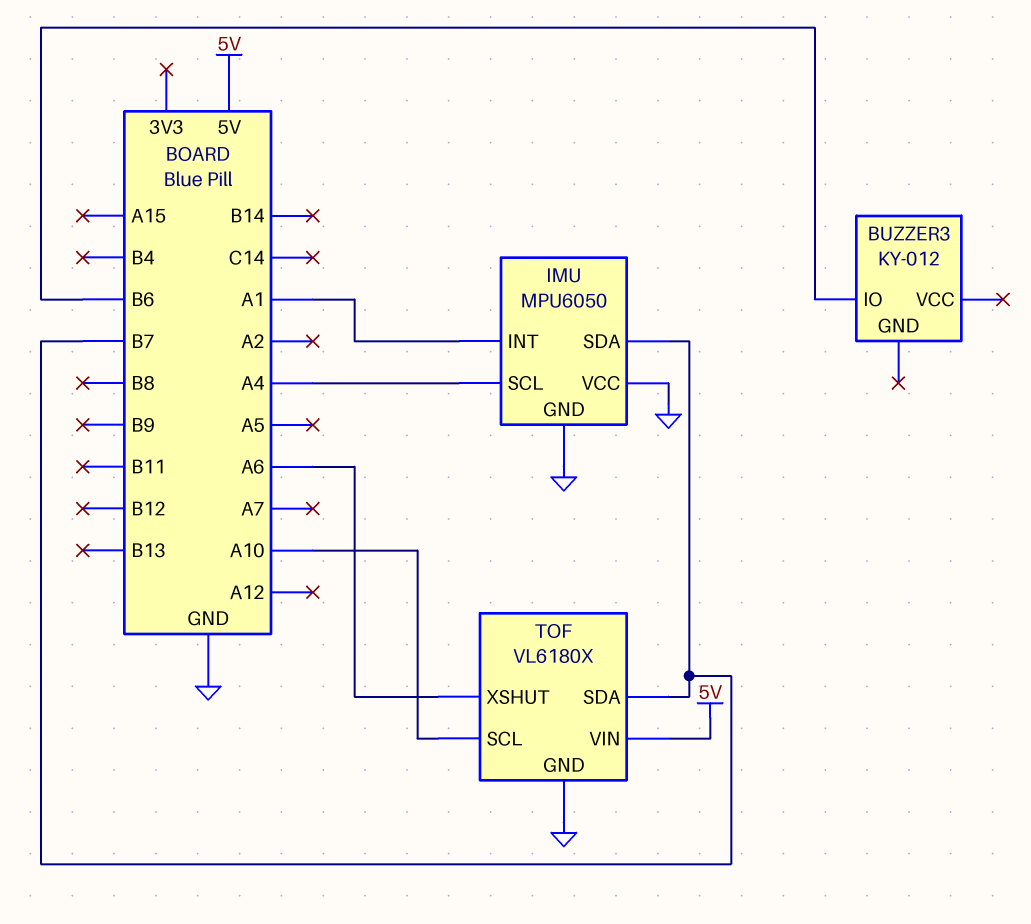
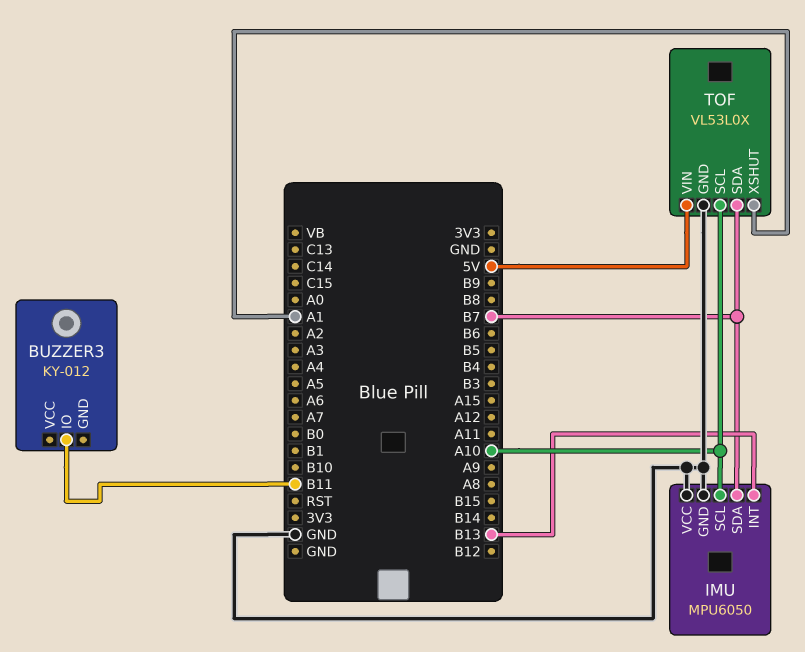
BUZZER3 pin IO: B6 -> B11
IMU pin INT: A1 -> B13
IMU pin SCL: A4 -> A10
TOF: VL6180X -> VL53L0X
TOF pin XSHUT: A6 -> A1

